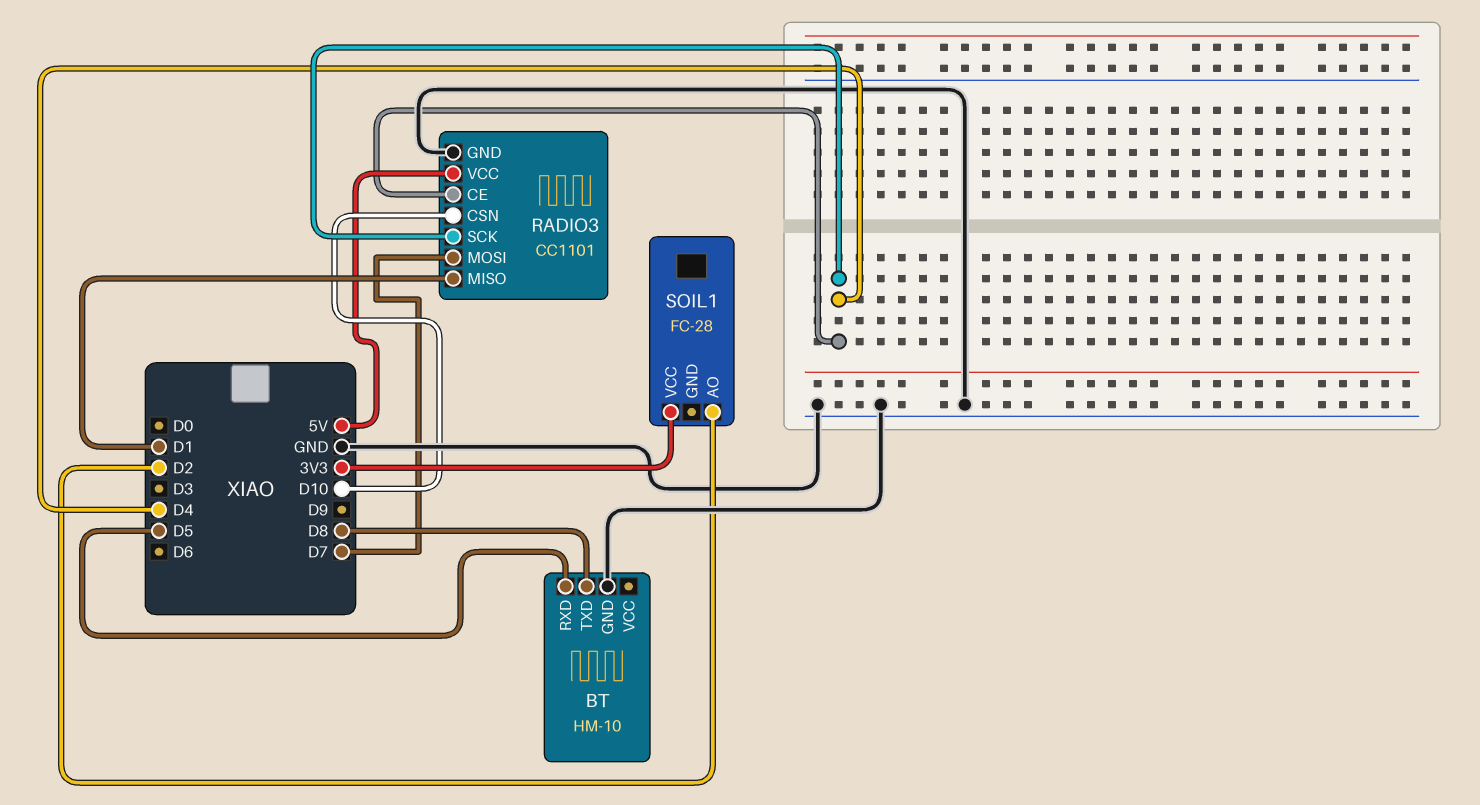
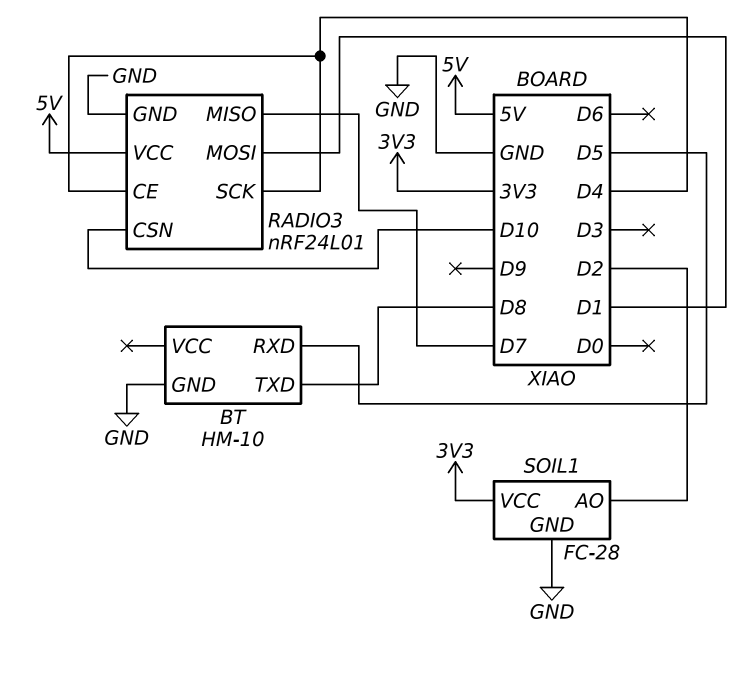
RADIO3: CC1101 -> nRF24L01
RADIO3 pin MISO: D1 -> D7
RADIO3 pin MOSI: D7 -> D1
SOIL1 pin GND: none -> GND

